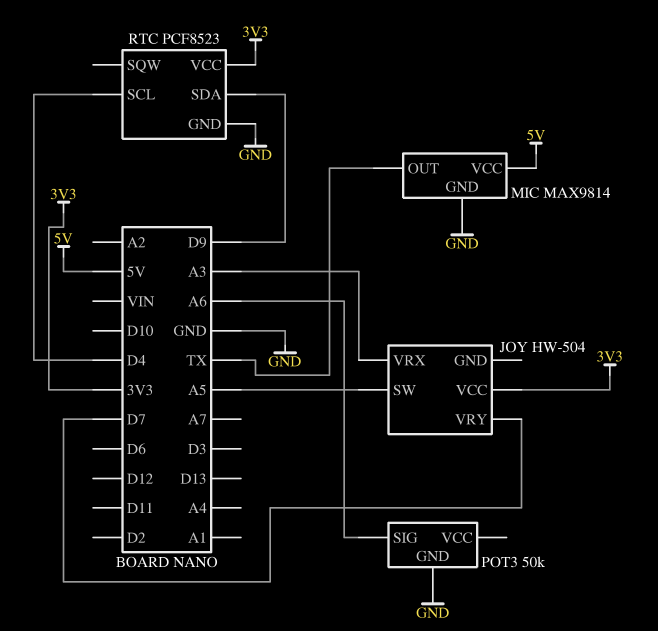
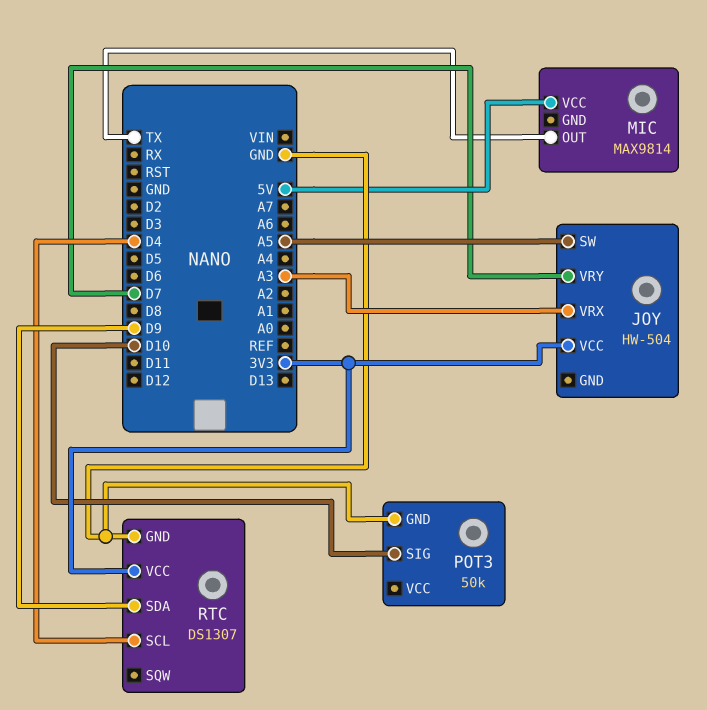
MIC pin GND: GND -> none
POT3 pin SIG: A6 -> D10
RTC: PCF8523 -> DS1307

